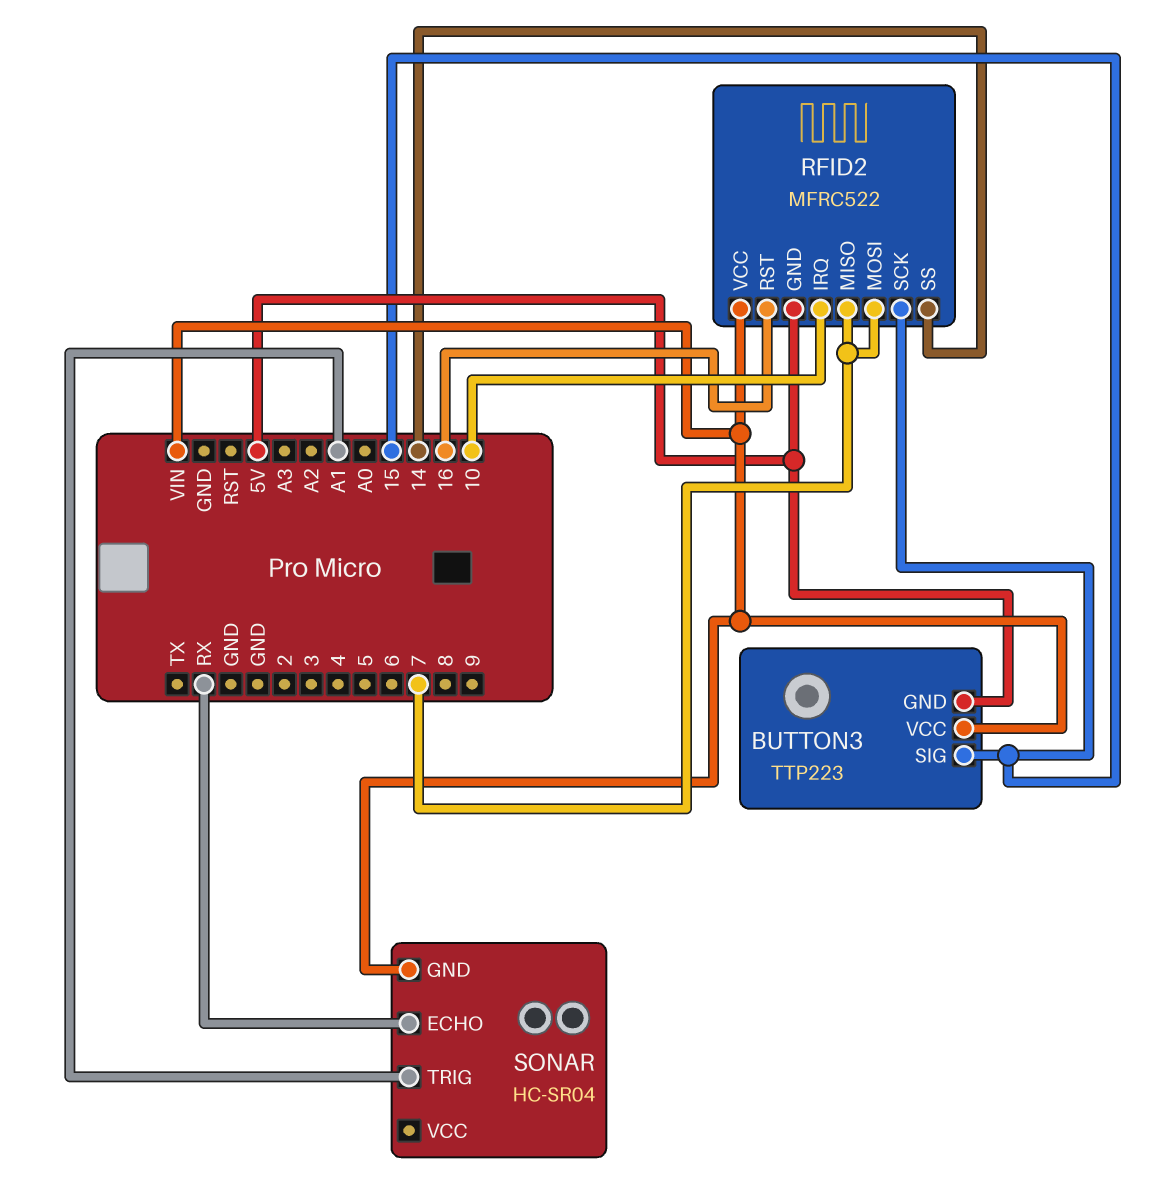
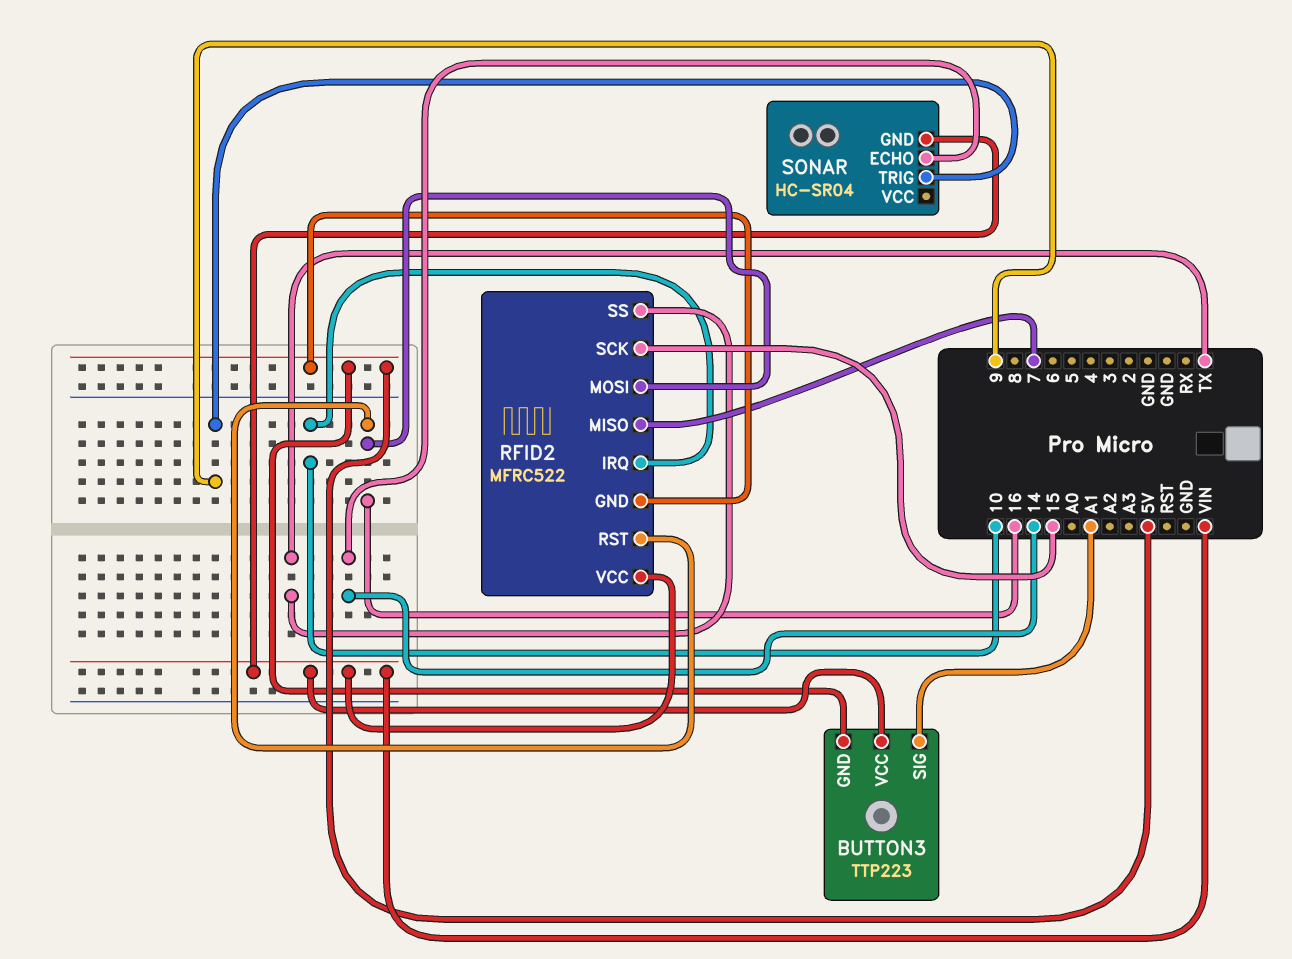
BUTTON3 pin SIG: 15 -> A1
RFID2 pin MOSI: 7 -> 16
RFID2 pin SS: 14 -> TX
SONAR pin ECHO: RX -> 14
SONAR pin TRIG: A1 -> 9

